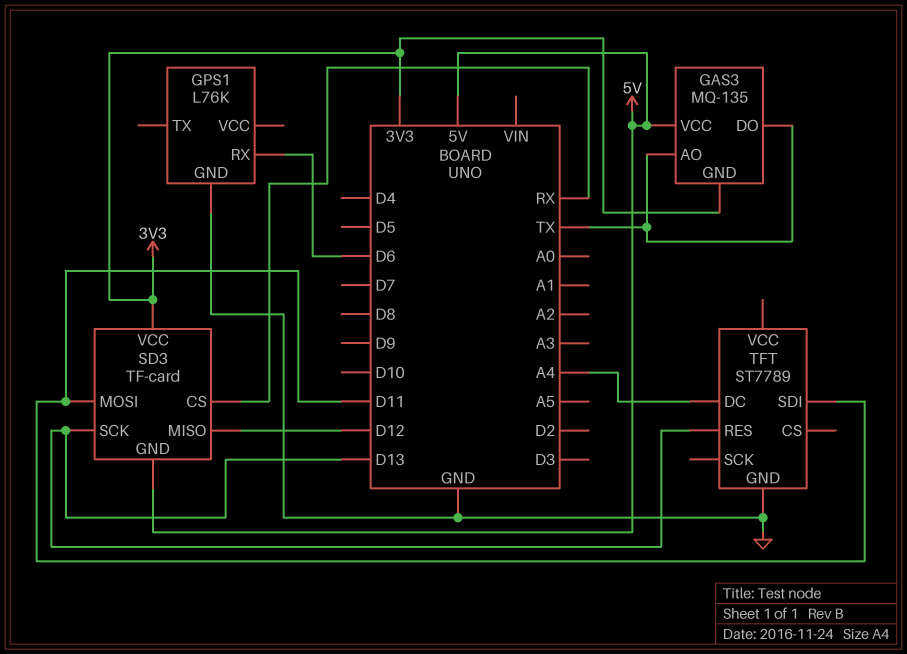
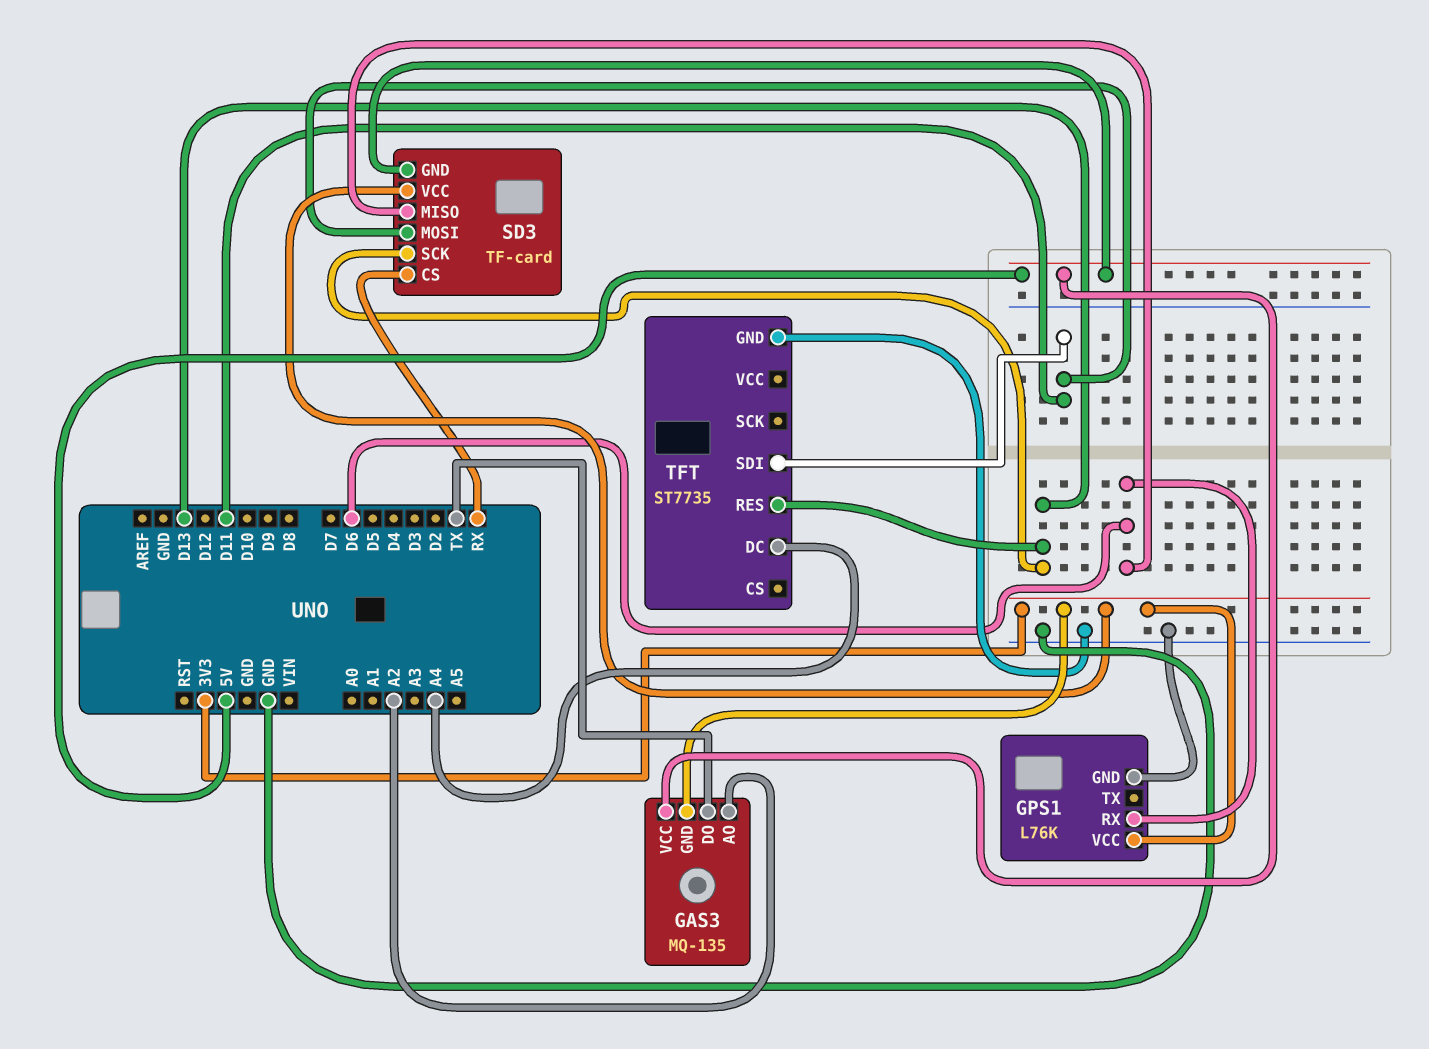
GAS3 pin AO: TX -> A2
GPS1 pin VCC: none -> 3V3
SD3 pin MISO: D12 -> D6
TFT: ST7789 -> ST7735

